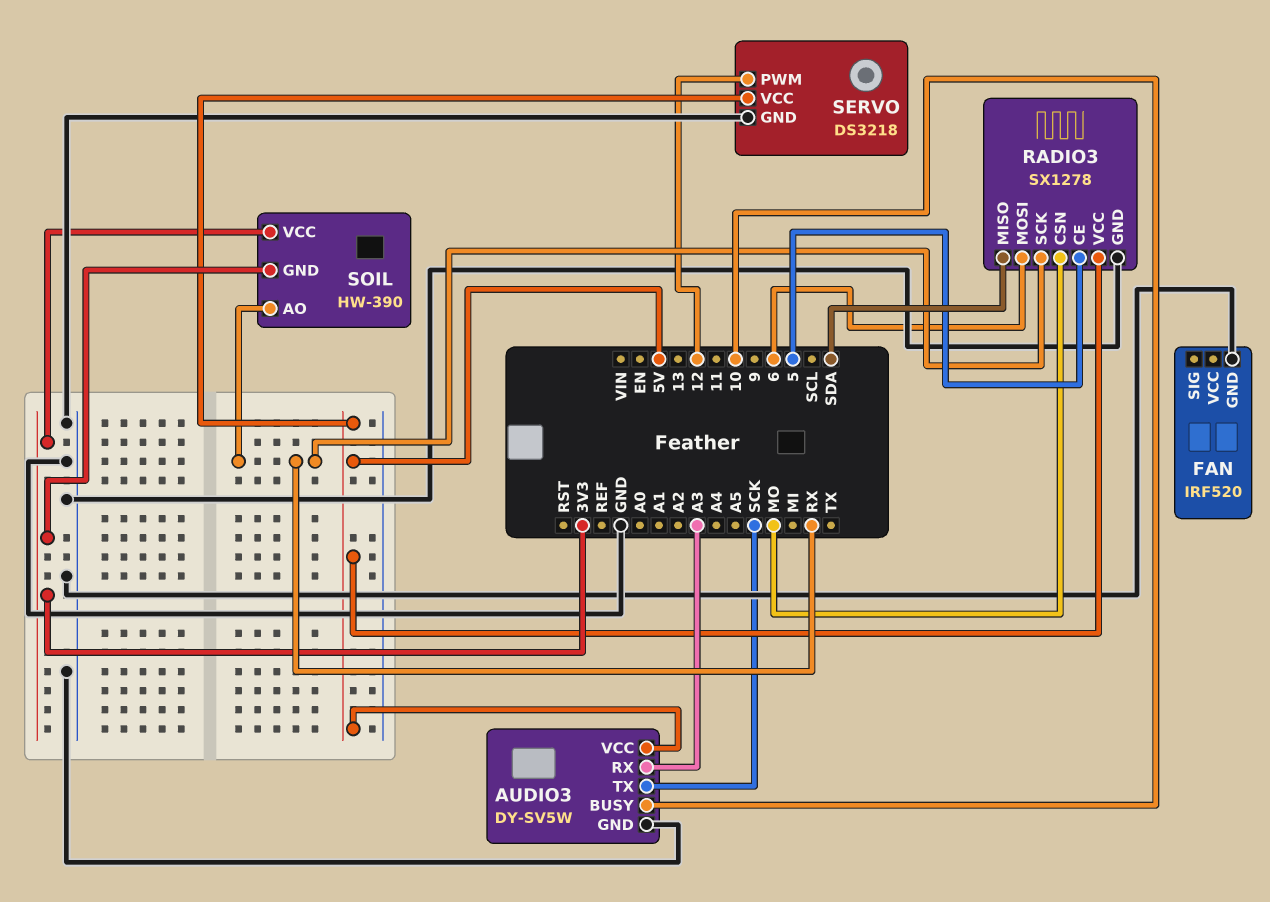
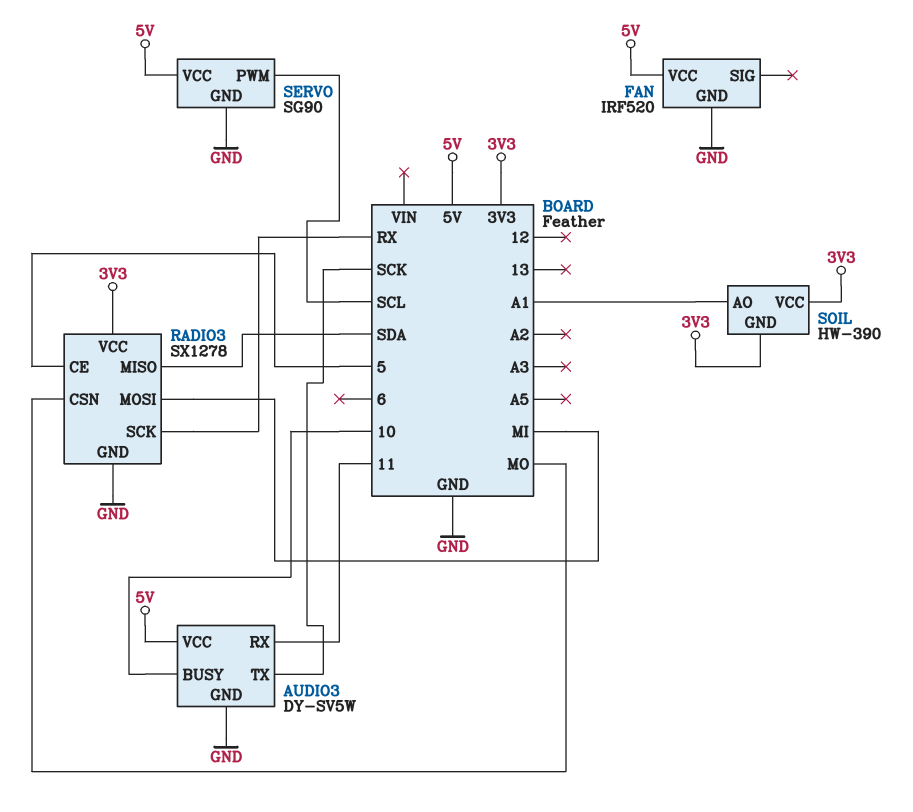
AUDIO3 pin RX: A3 -> 11
FAN pin VCC: none -> 5V
RADIO3 pin MOSI: 6 -> MI
RADIO3 pin VCC: 5V -> 3V3
SERVO: DS3218 -> SG90
SERVO pin PWM: 12 -> SCL
SOIL pin AO: RX -> A1

